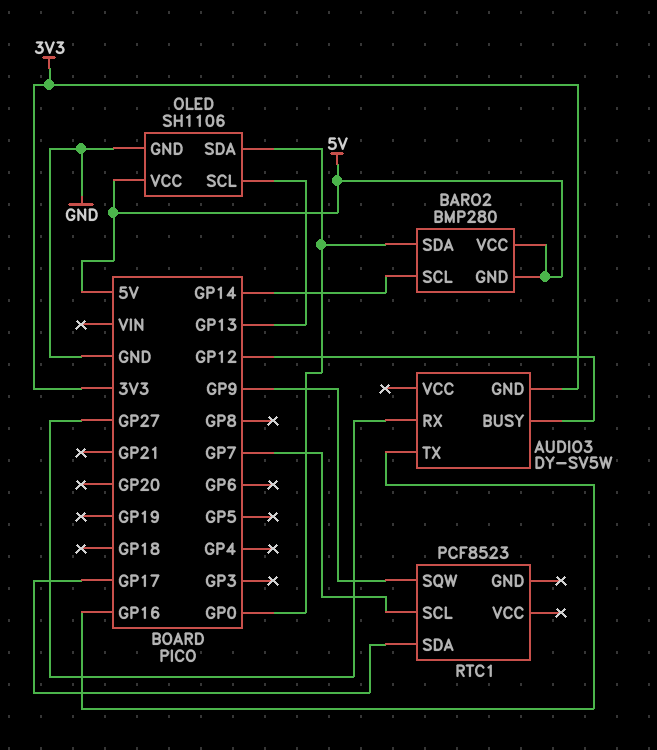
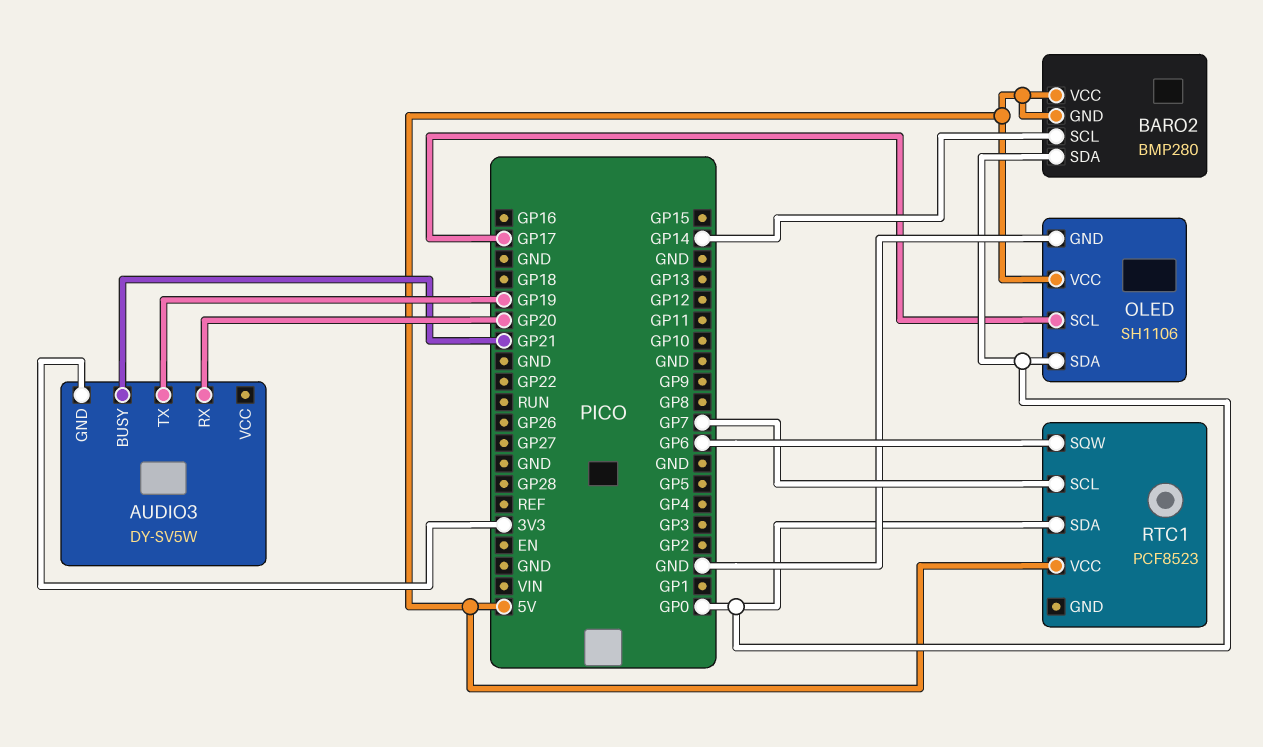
AUDIO3 pin BUSY: GP12 -> GP21
AUDIO3 pin RX: GP27 -> GP20
AUDIO3 pin TX: GP16 -> GP19
OLED pin SCL: GP13 -> GP17
RTC1 pin SDA: GP17 -> GP0
RTC1 pin SQW: GP9 -> GP6
RTC1 pin VCC: none -> 5V

